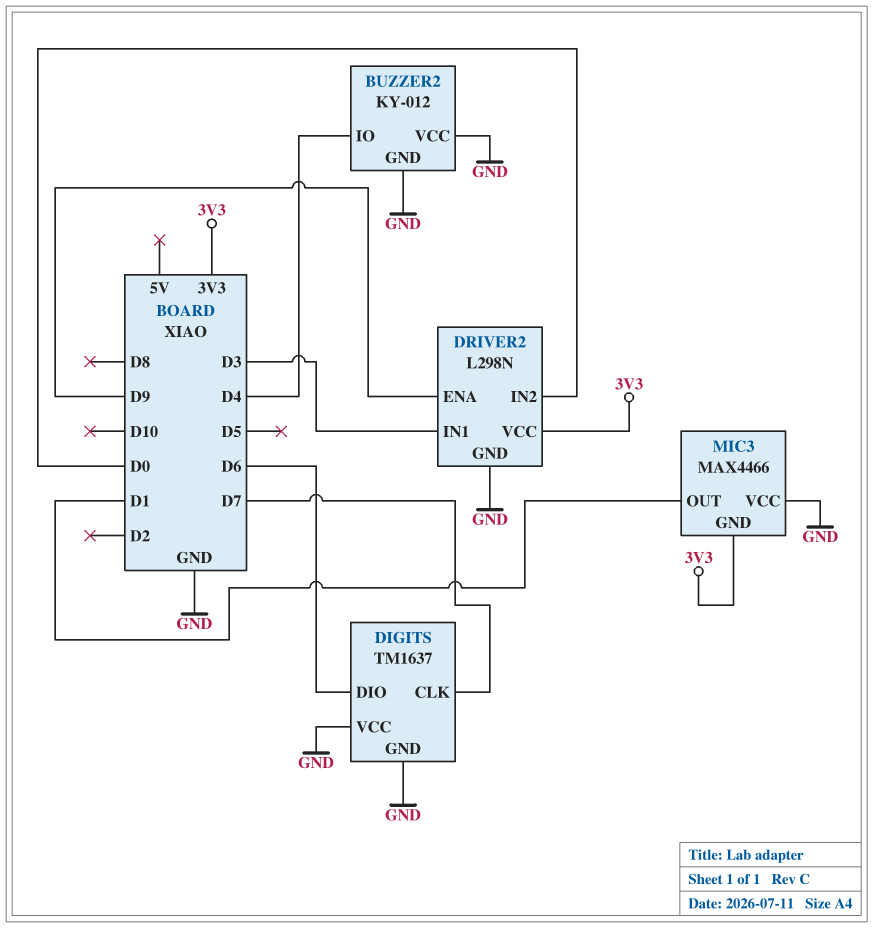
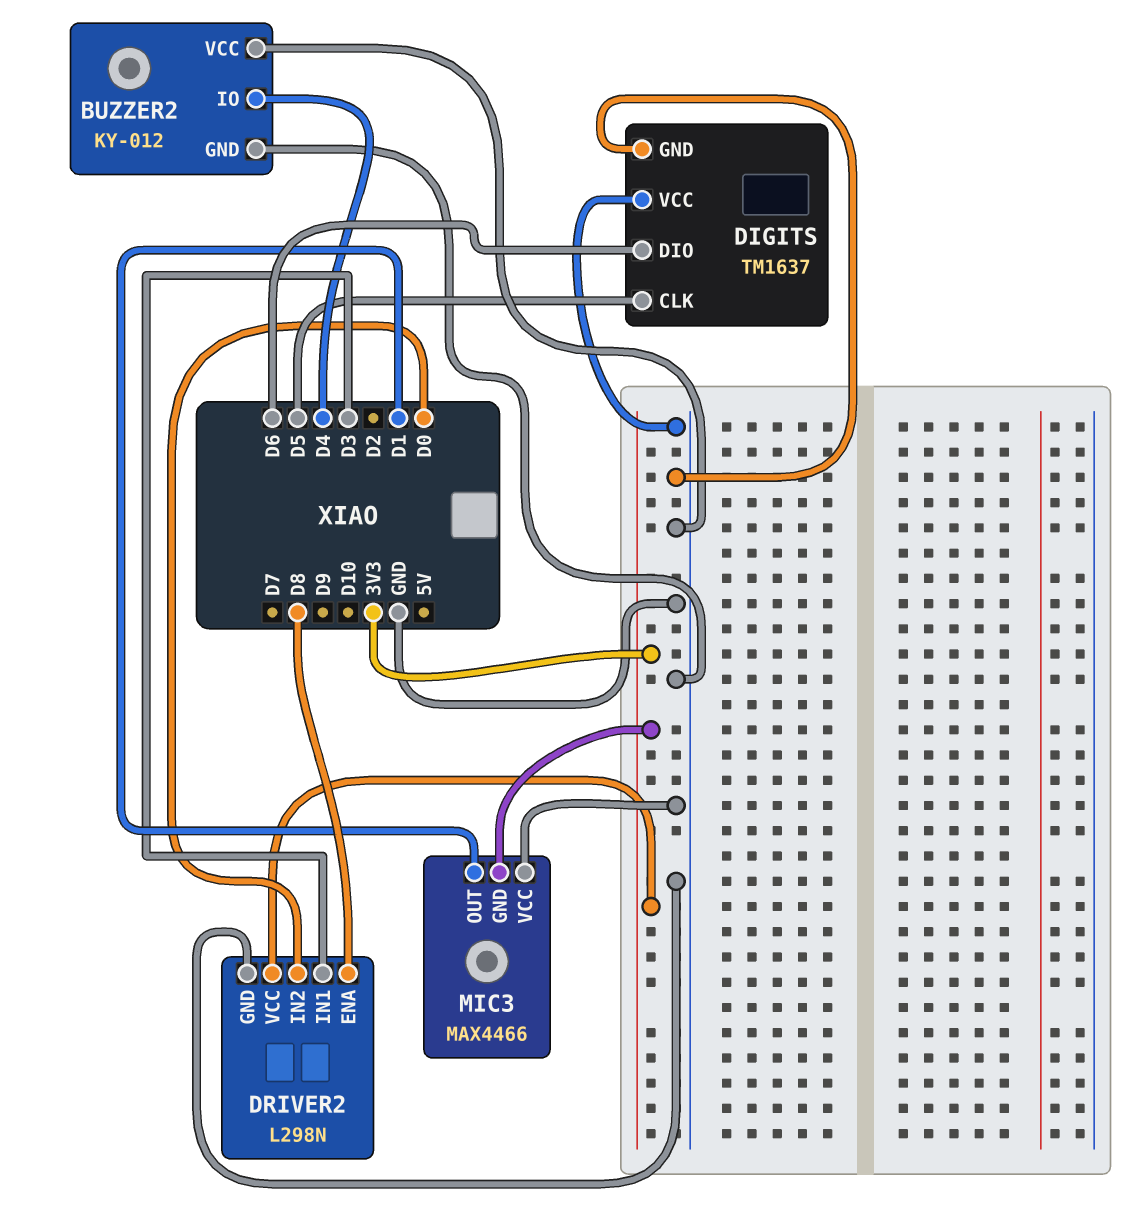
DIGITS pin CLK: D7 -> D5
DRIVER2 pin ENA: D9 -> D8

